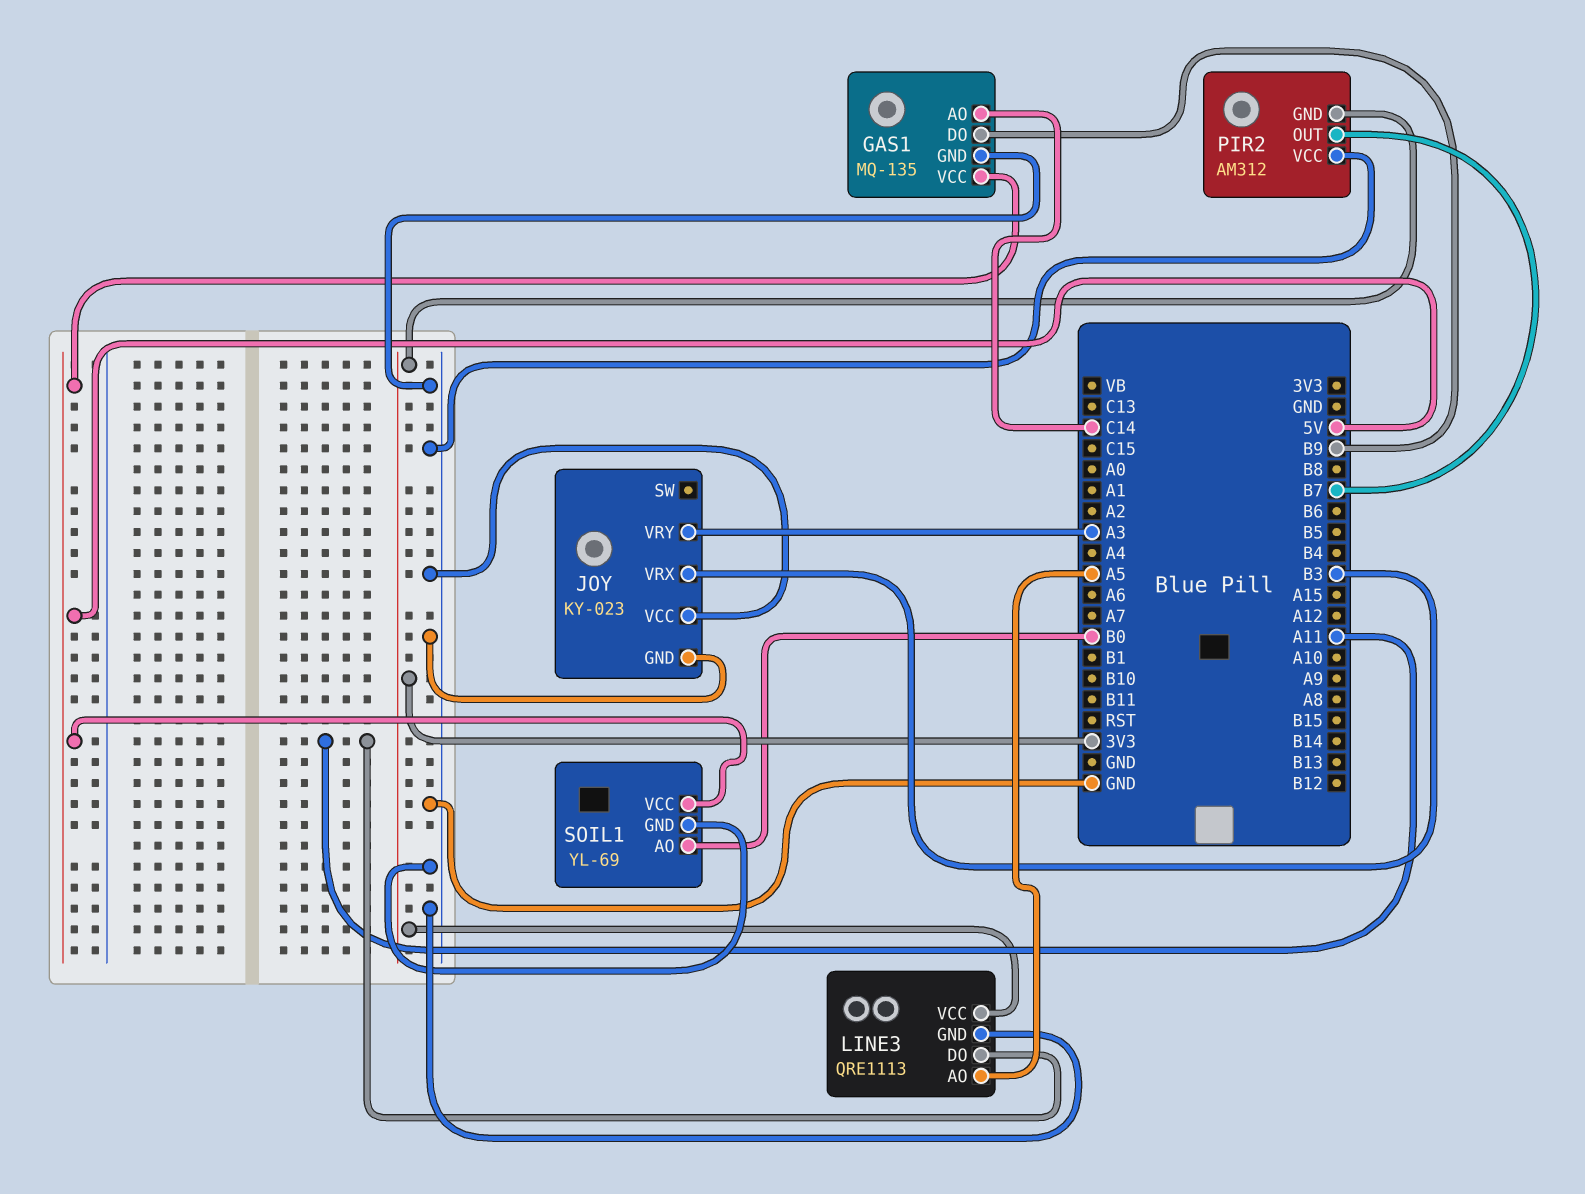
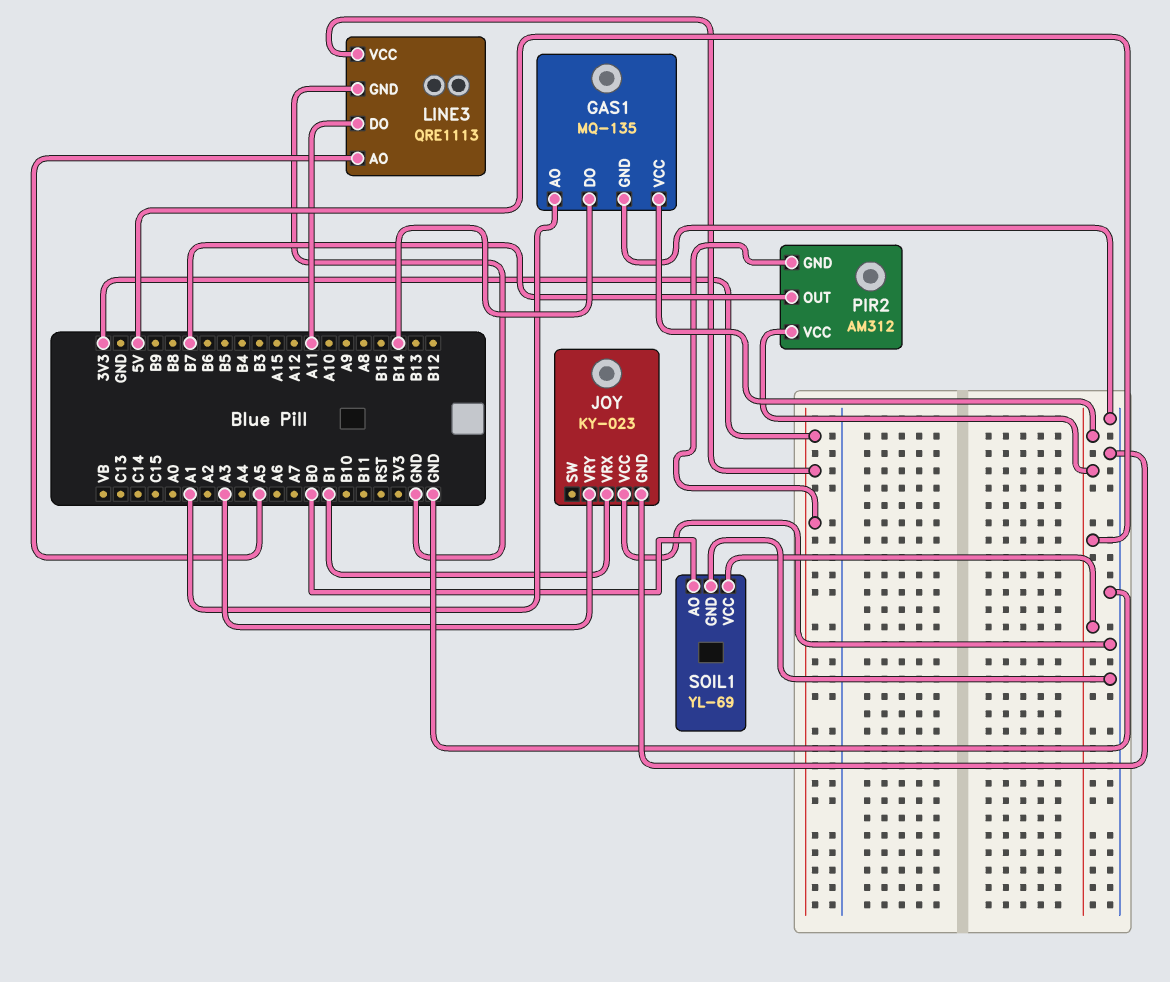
GAS1 pin AO: C14 -> A1
GAS1 pin DO: B9 -> B14
JOY pin VRX: B3 -> B1
PIR2 pin VCC: GND -> 5V

